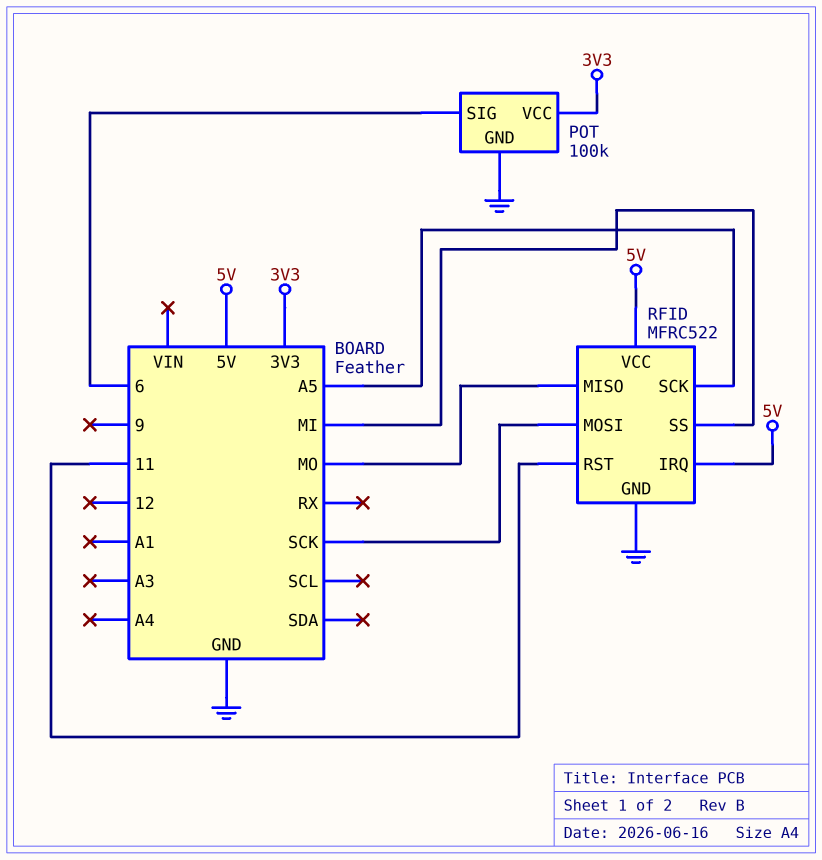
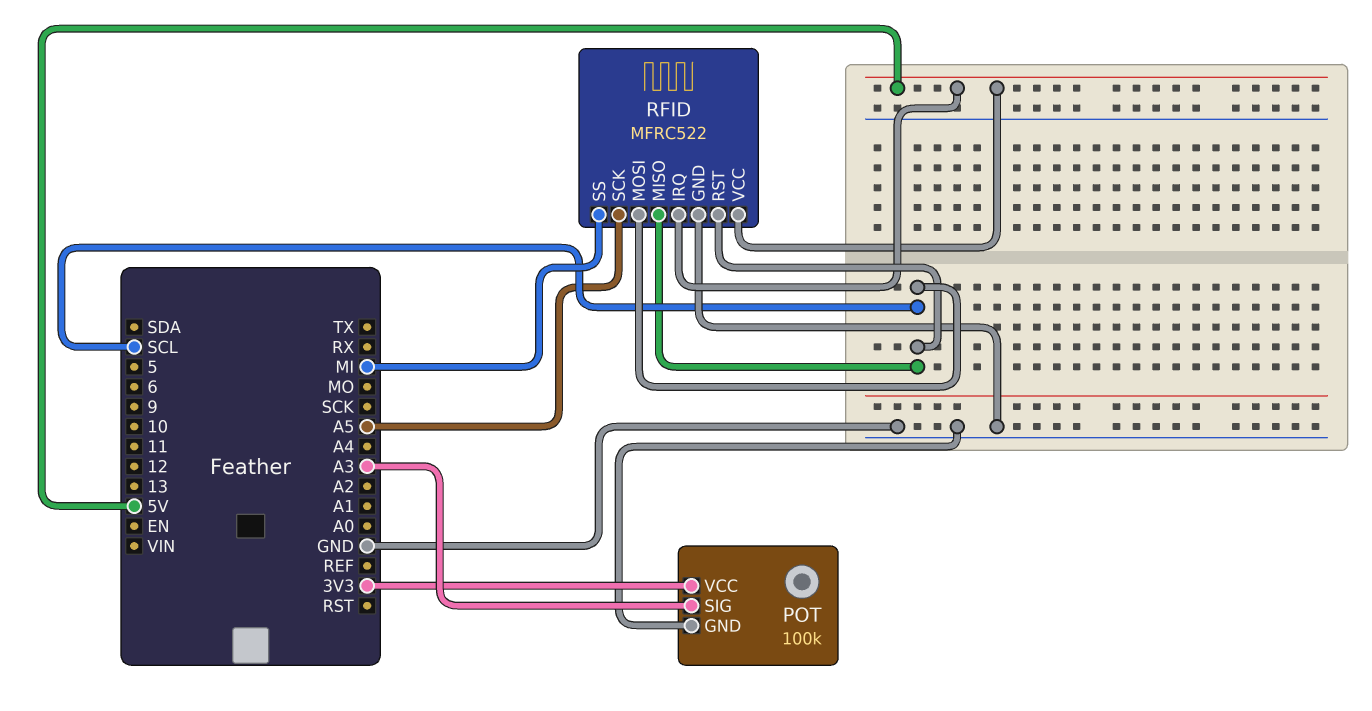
POT pin SIG: 6 -> A3
RFID pin MISO: MO -> SCL
RFID pin MOSI: SCK -> SCL
RFID pin RST: 11 -> SCL

